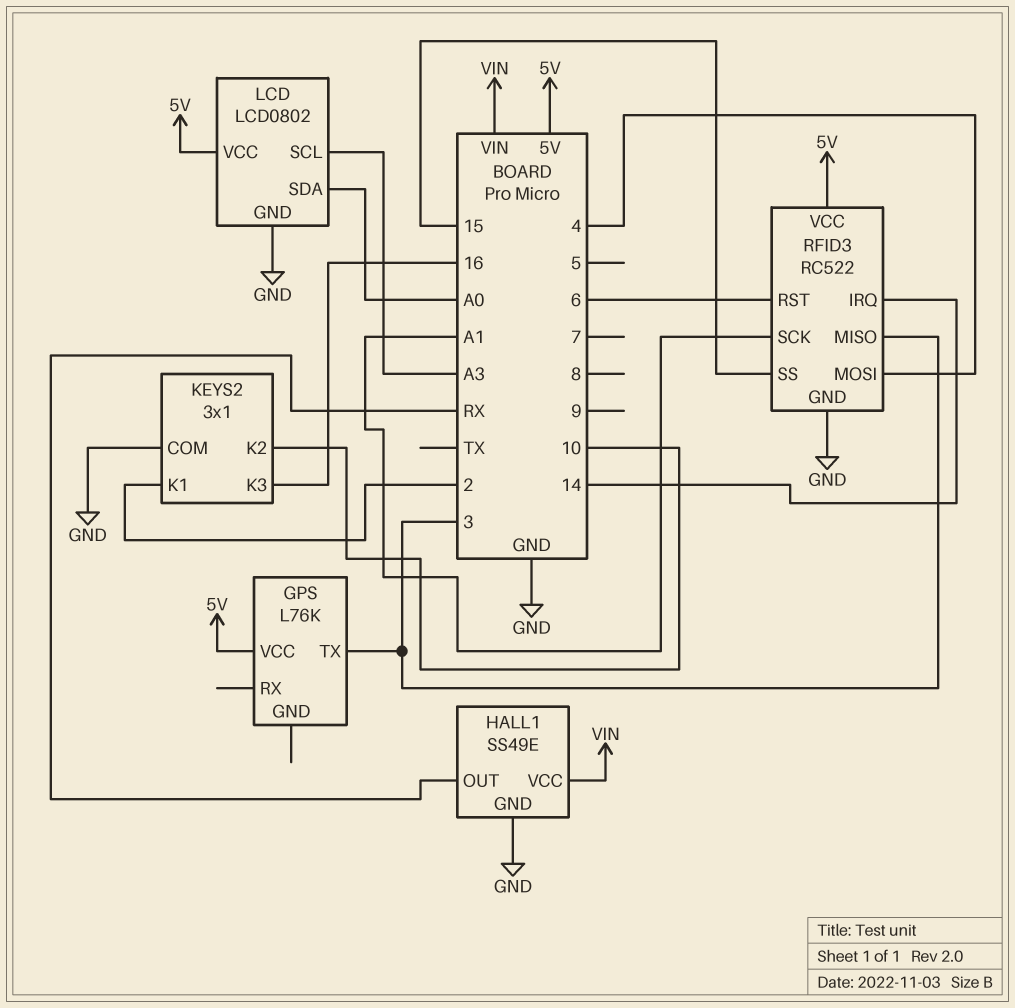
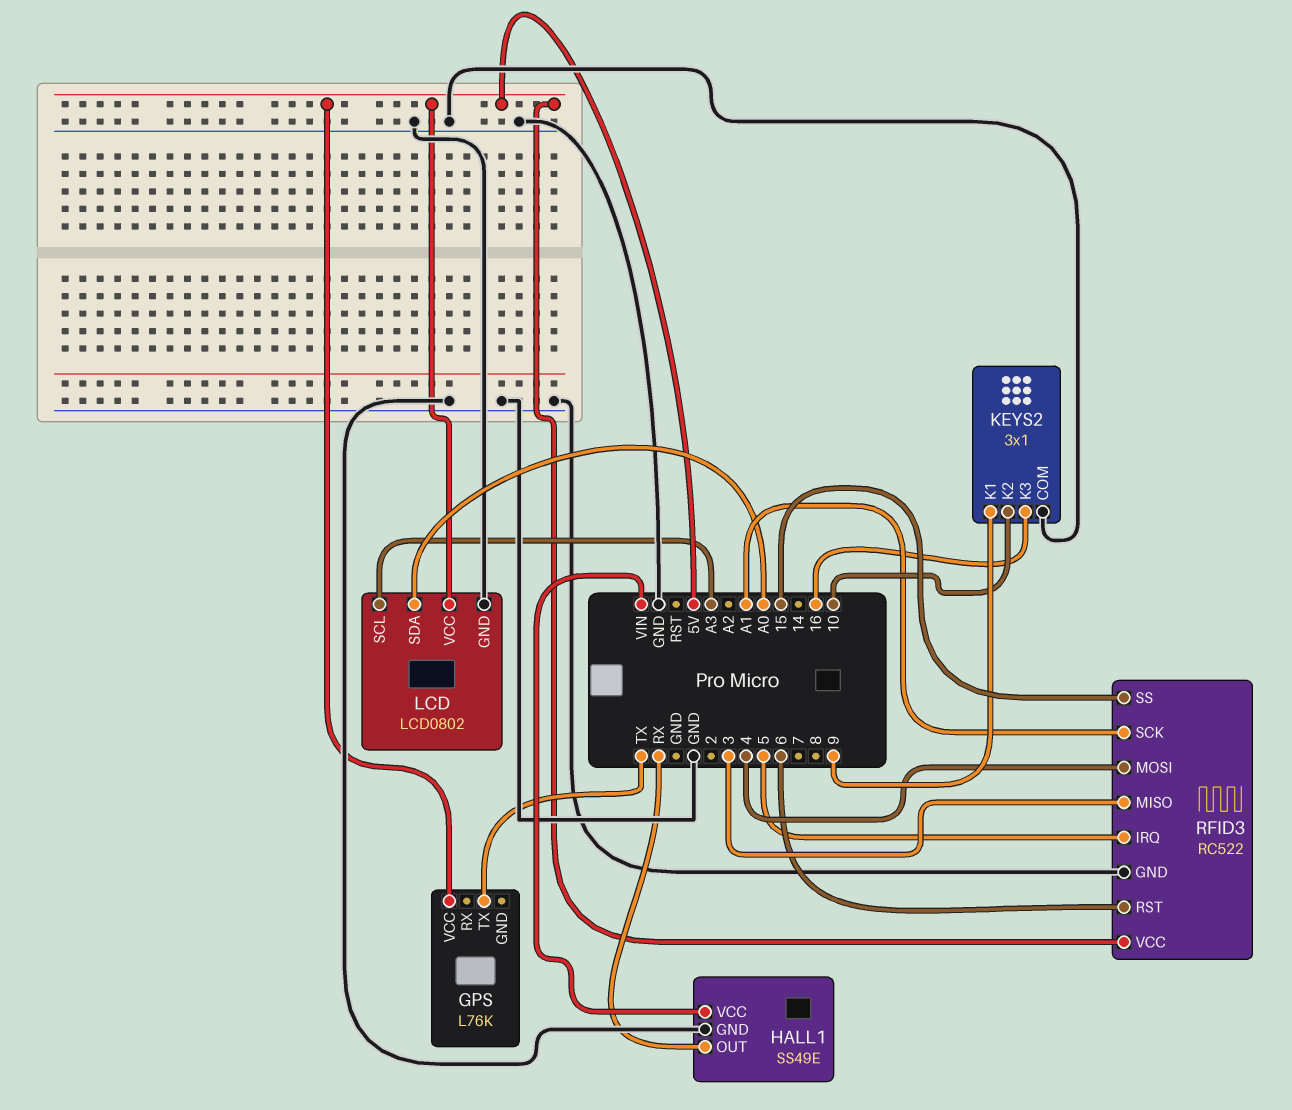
GPS pin TX: 3 -> TX
KEYS2 pin K1: 2 -> 9
RFID3 pin IRQ: 14 -> 5

